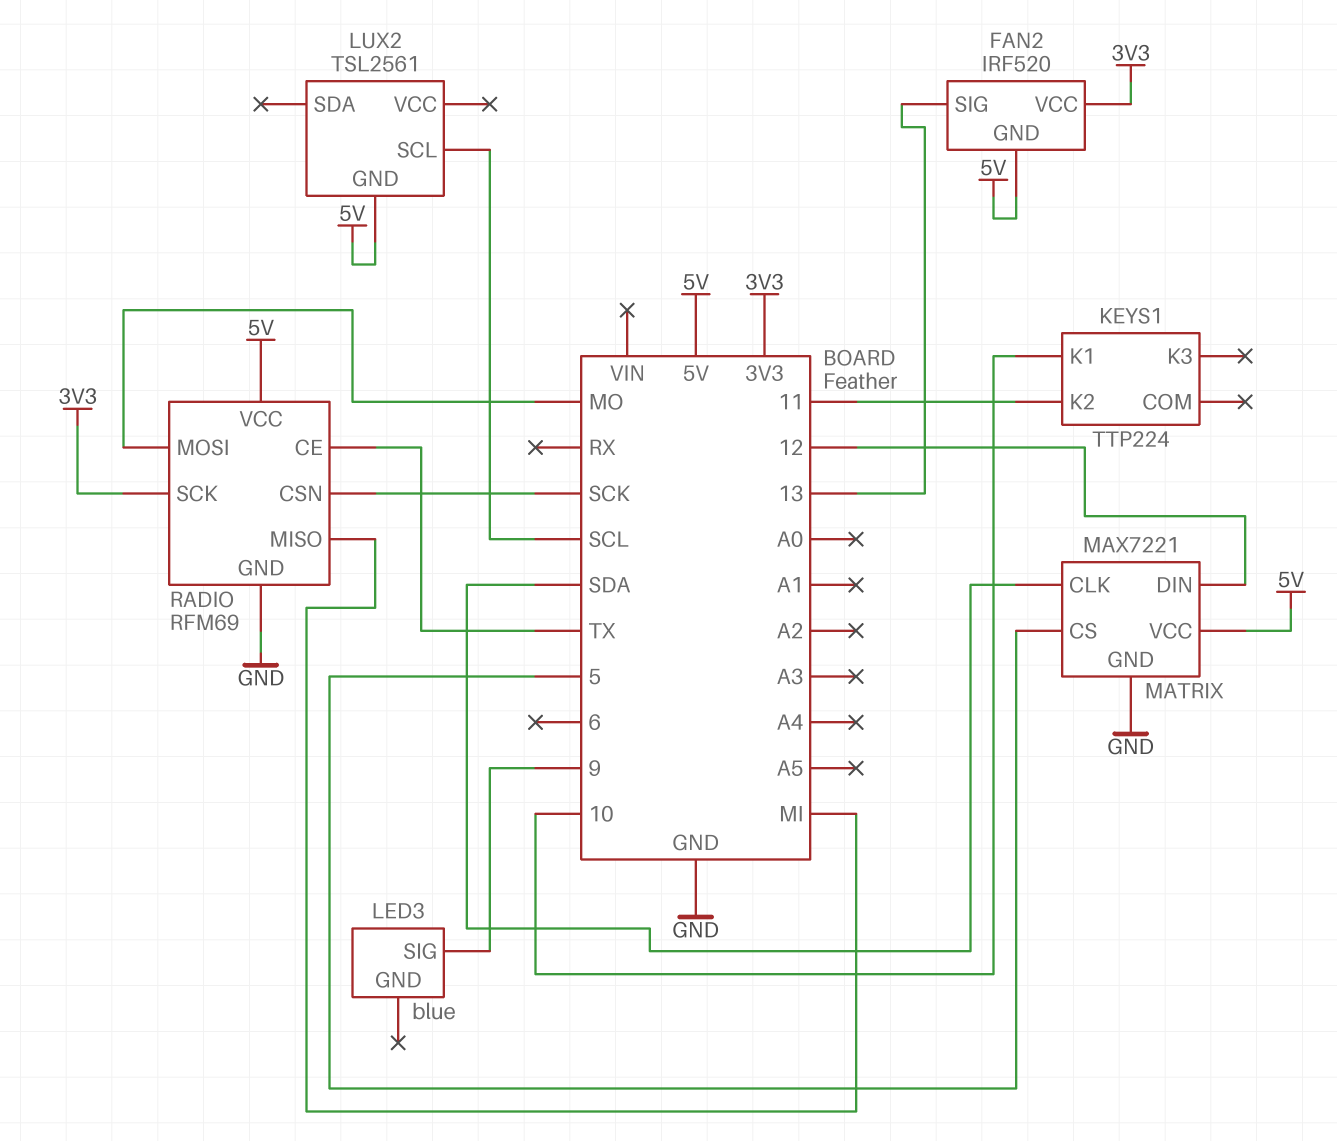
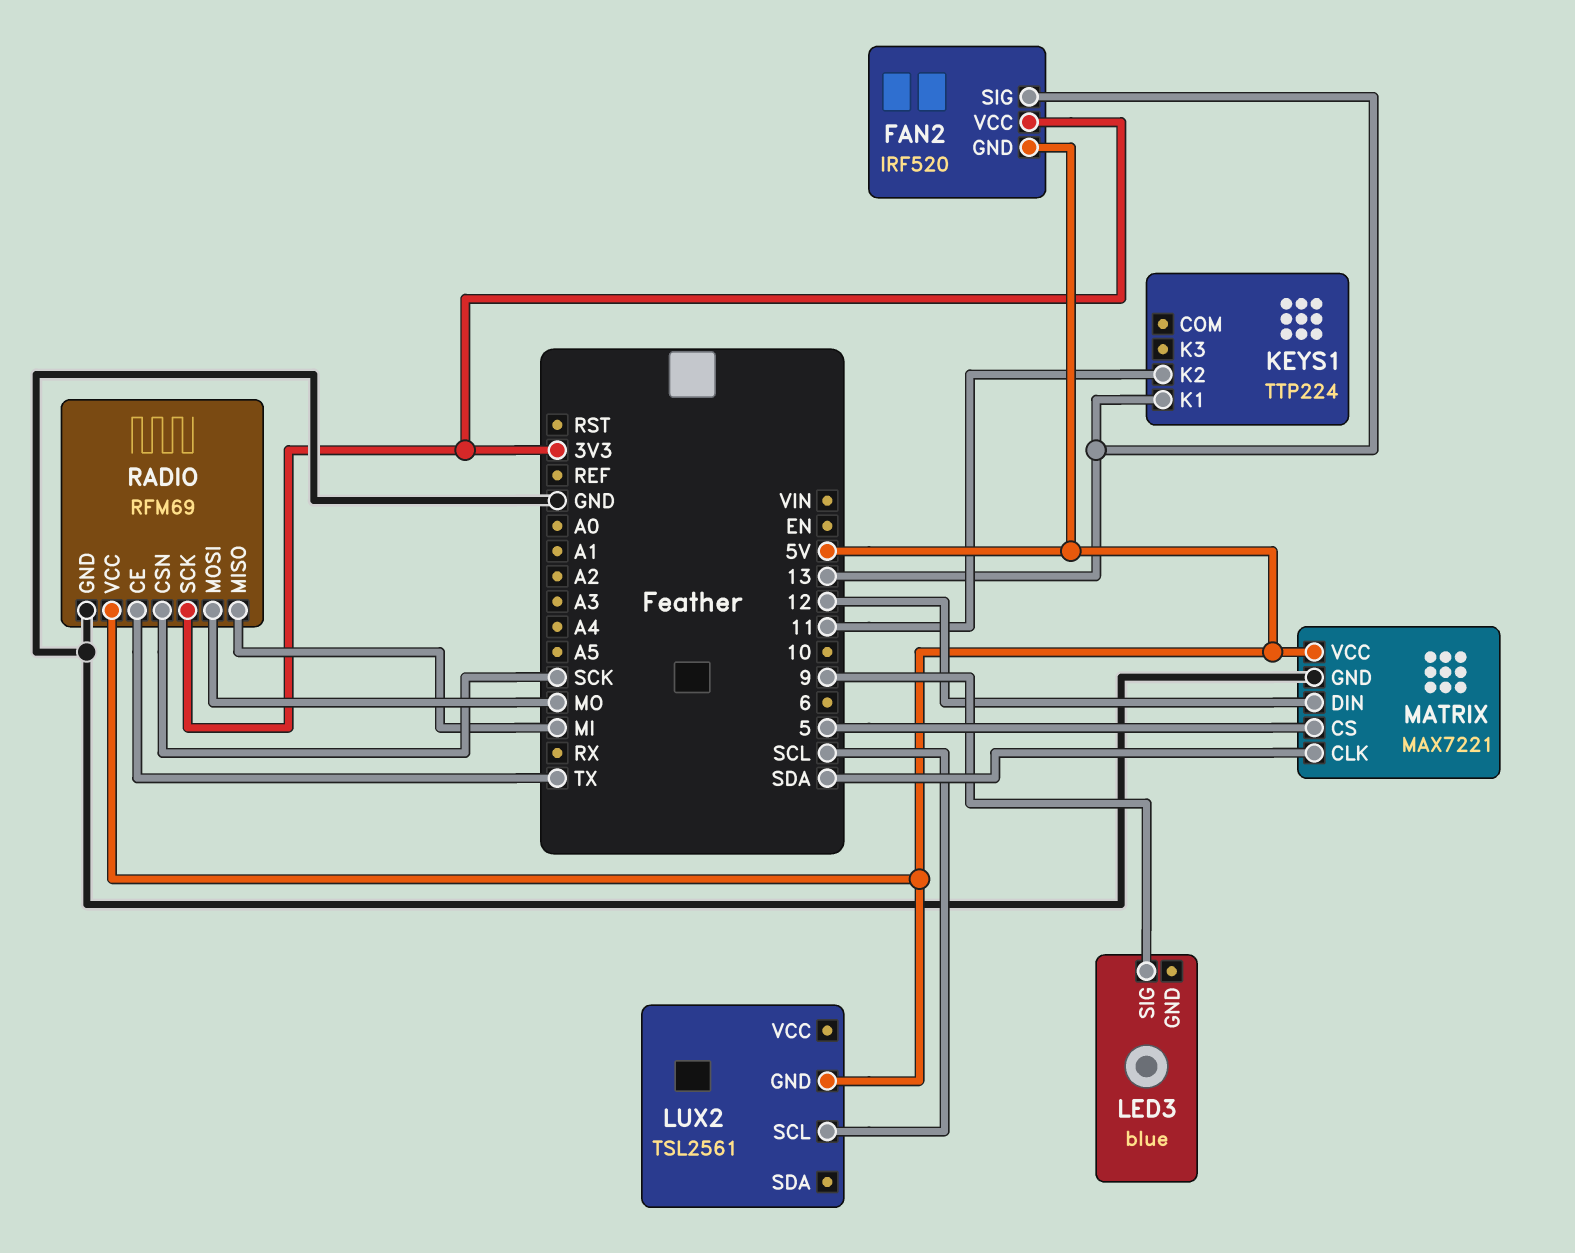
KEYS1 pin K1: 10 -> 13

